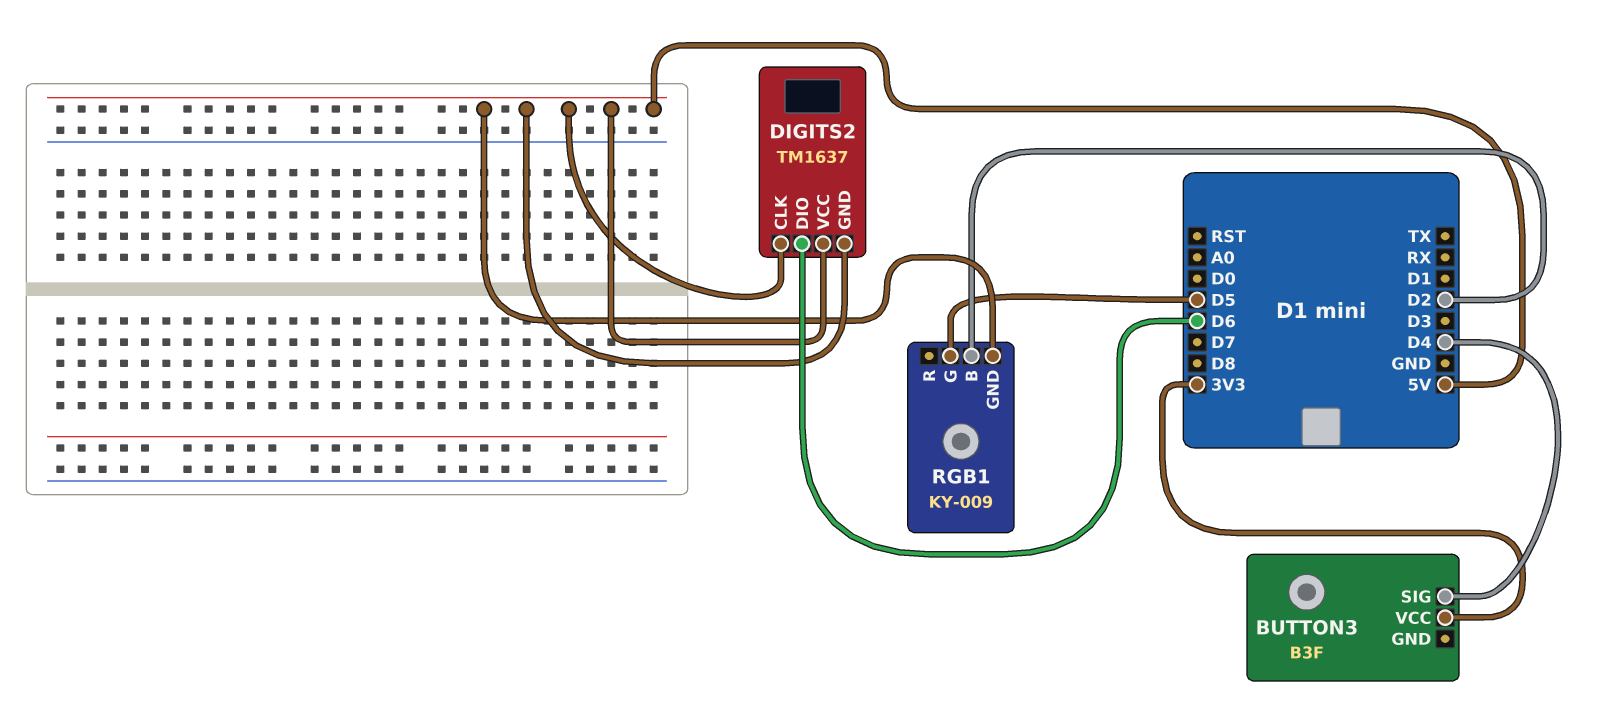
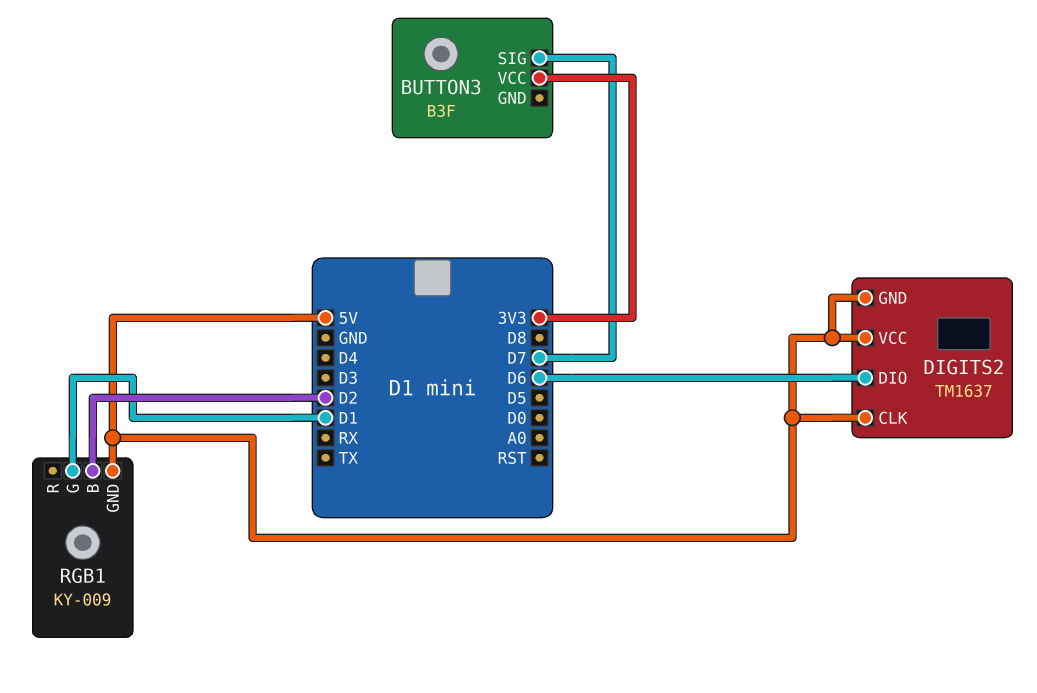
BUTTON3 pin SIG: D4 -> D7
RGB1 pin G: D5 -> D1

